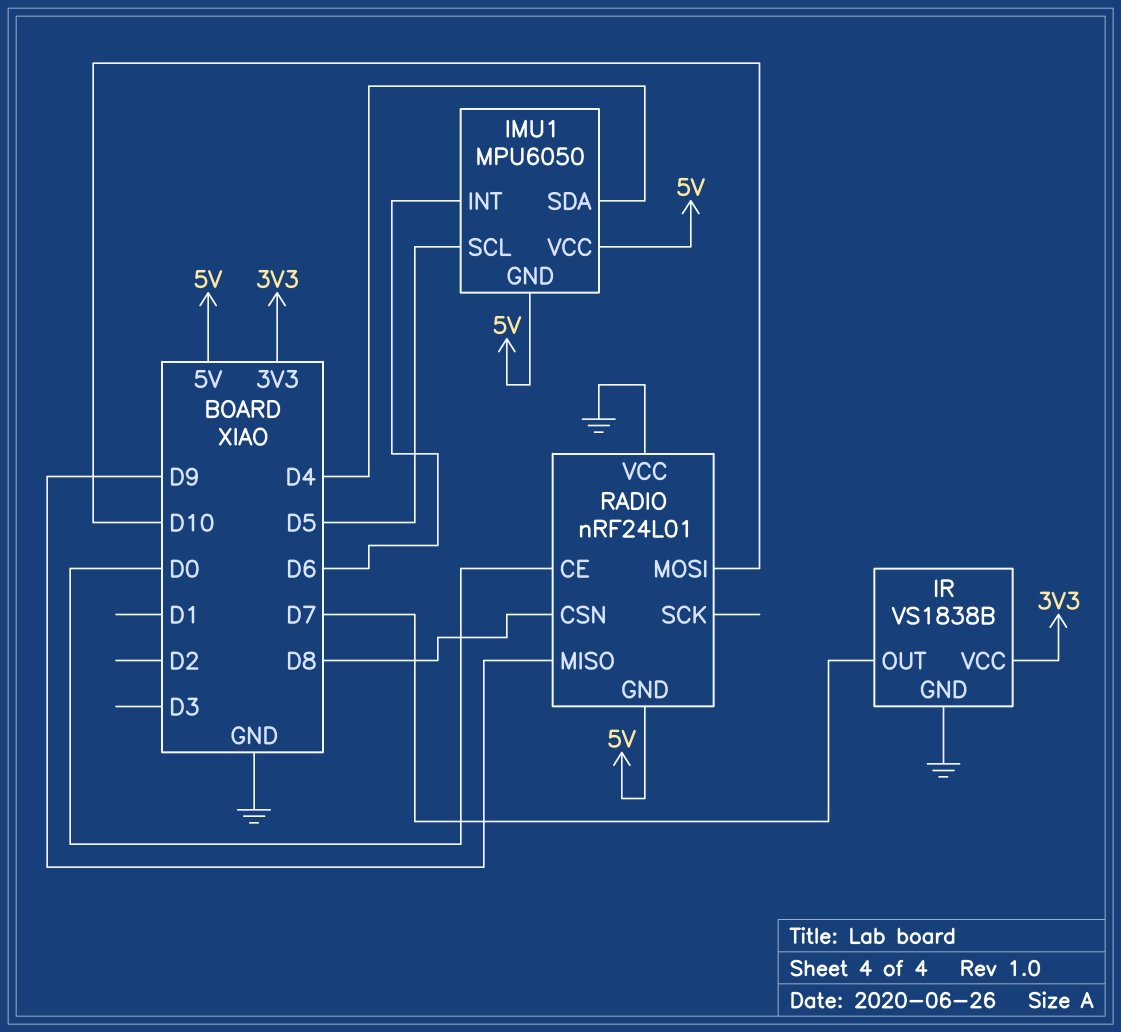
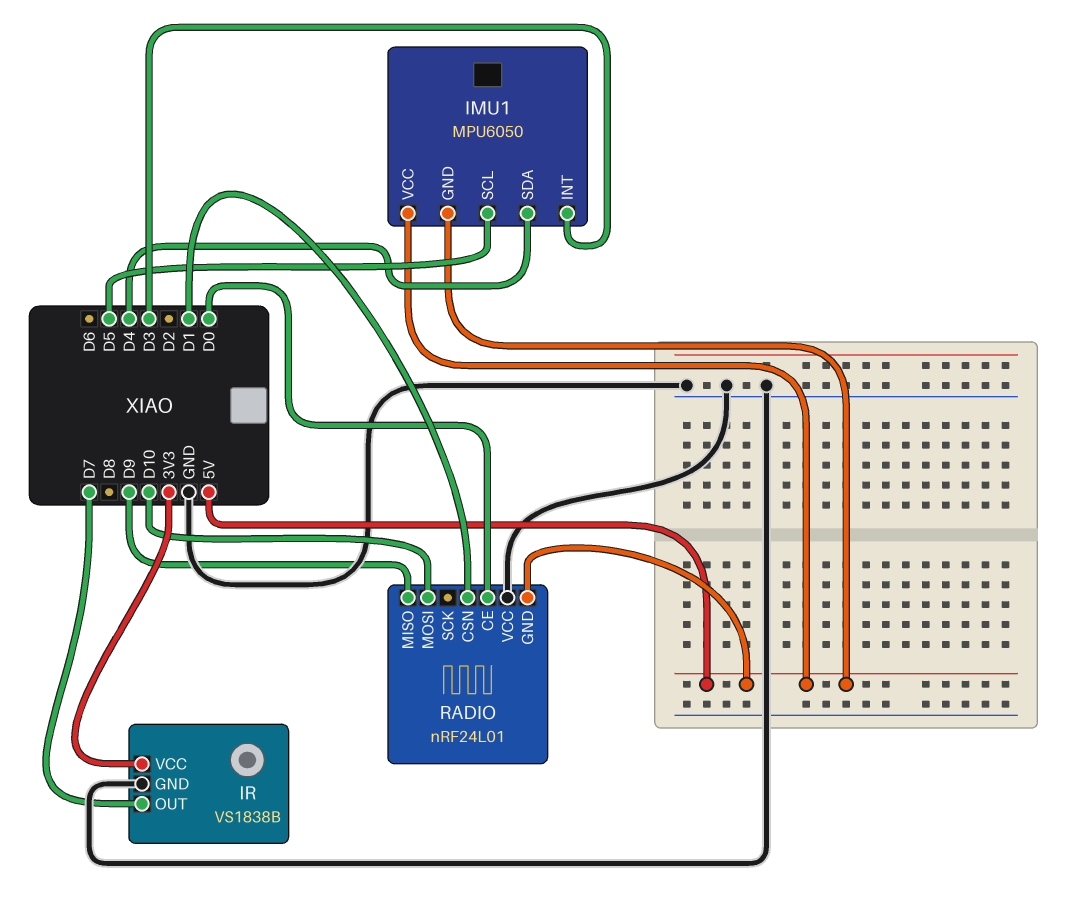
IMU1 pin INT: D6 -> D3
RADIO pin CSN: D8 -> D1

